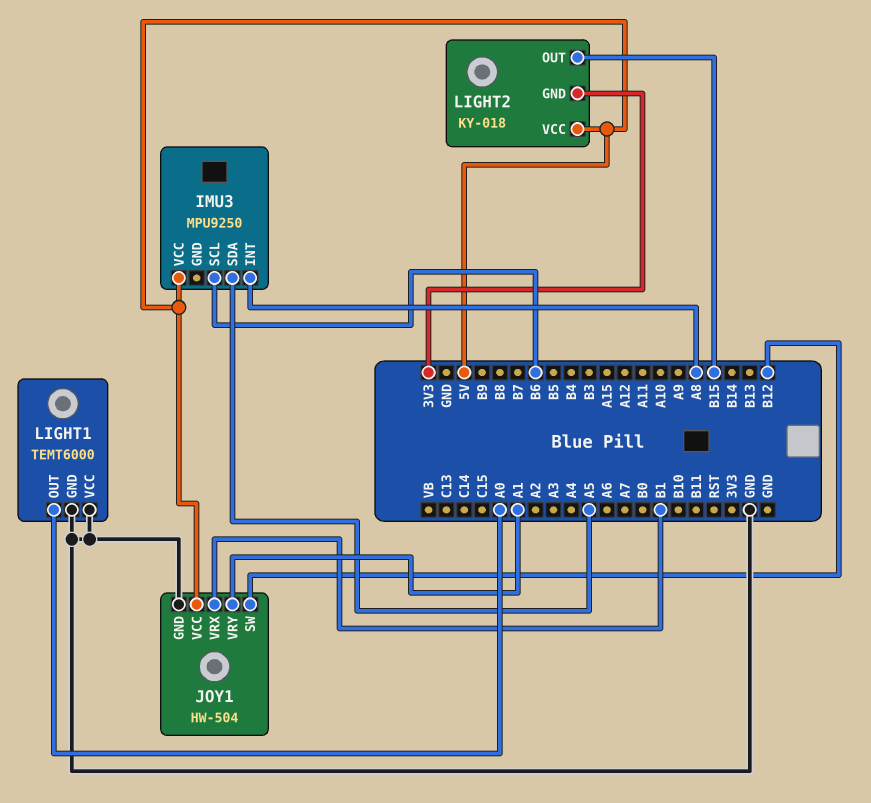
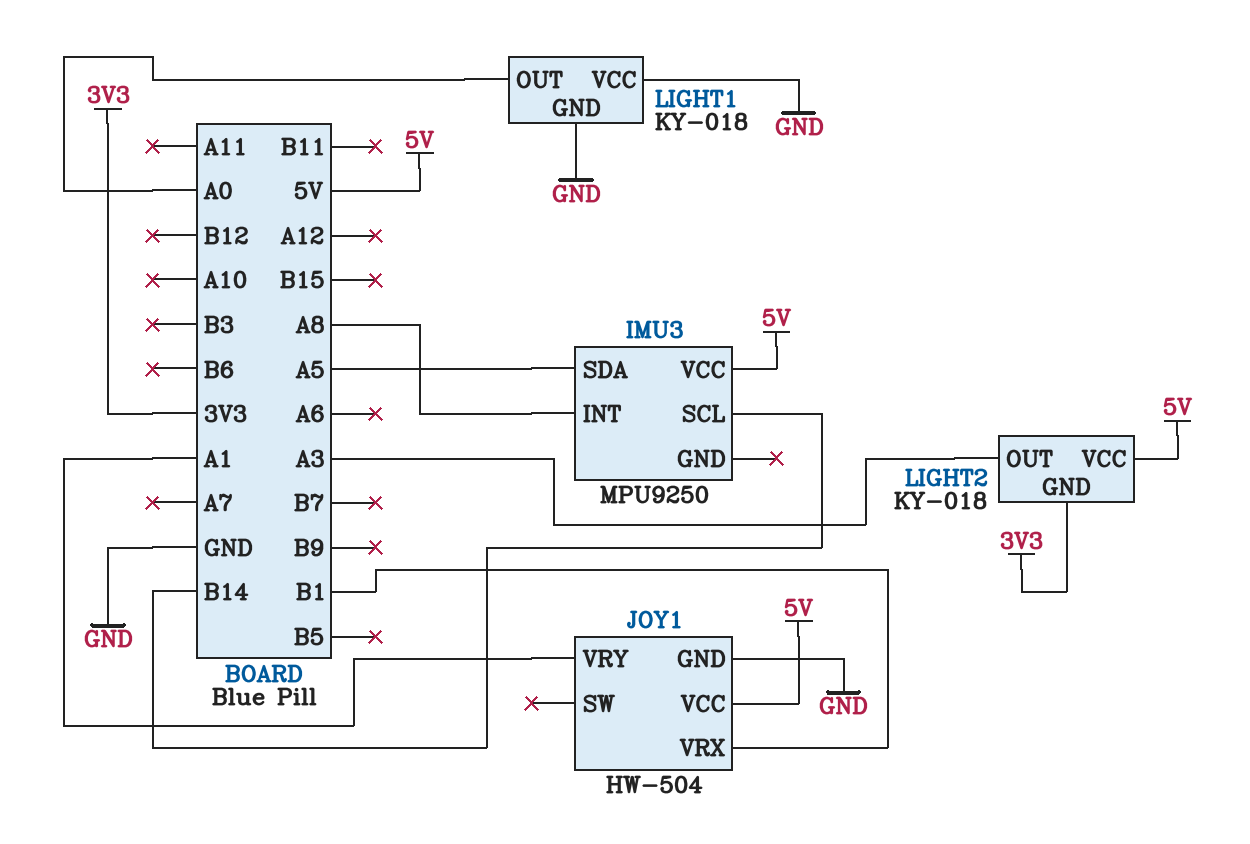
IMU3 pin SCL: B6 -> B14
JOY1 pin SW: B12 -> none
LIGHT1: TEMT6000 -> KY-018
LIGHT2 pin OUT: B15 -> A3

